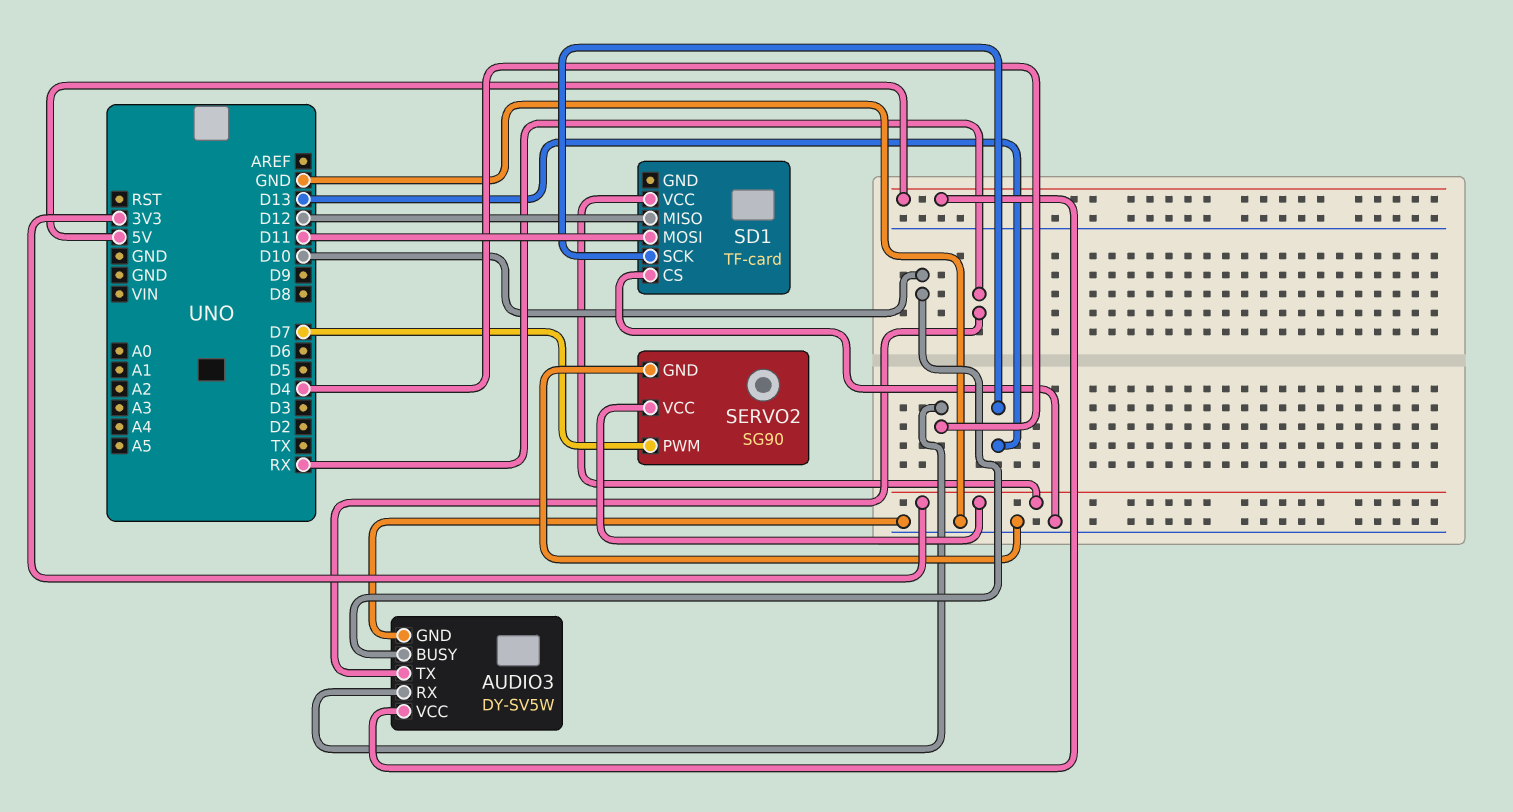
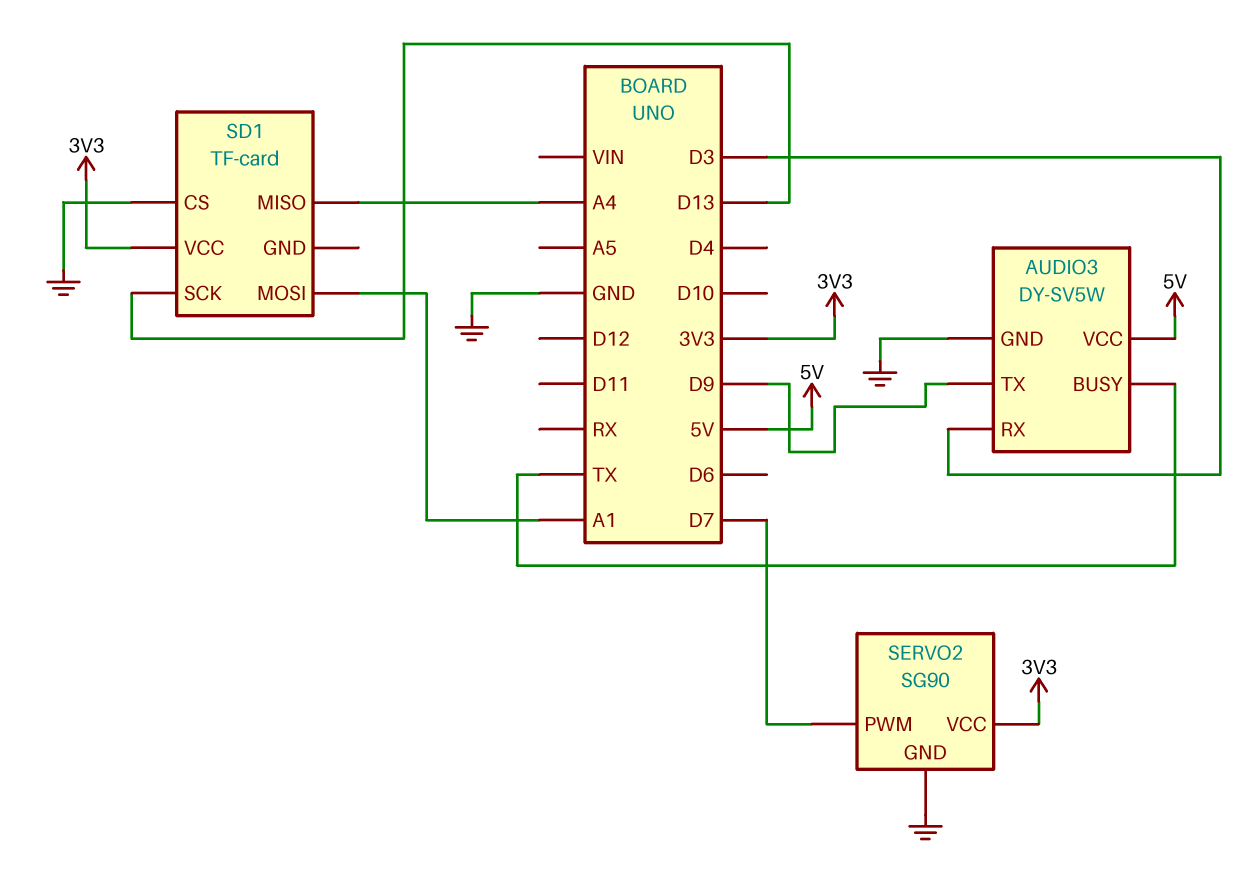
AUDIO3 pin BUSY: D10 -> TX
AUDIO3 pin RX: D4 -> D3
AUDIO3 pin TX: RX -> D9
SD1 pin MISO: D12 -> A4
SD1 pin MOSI: D11 -> A1

